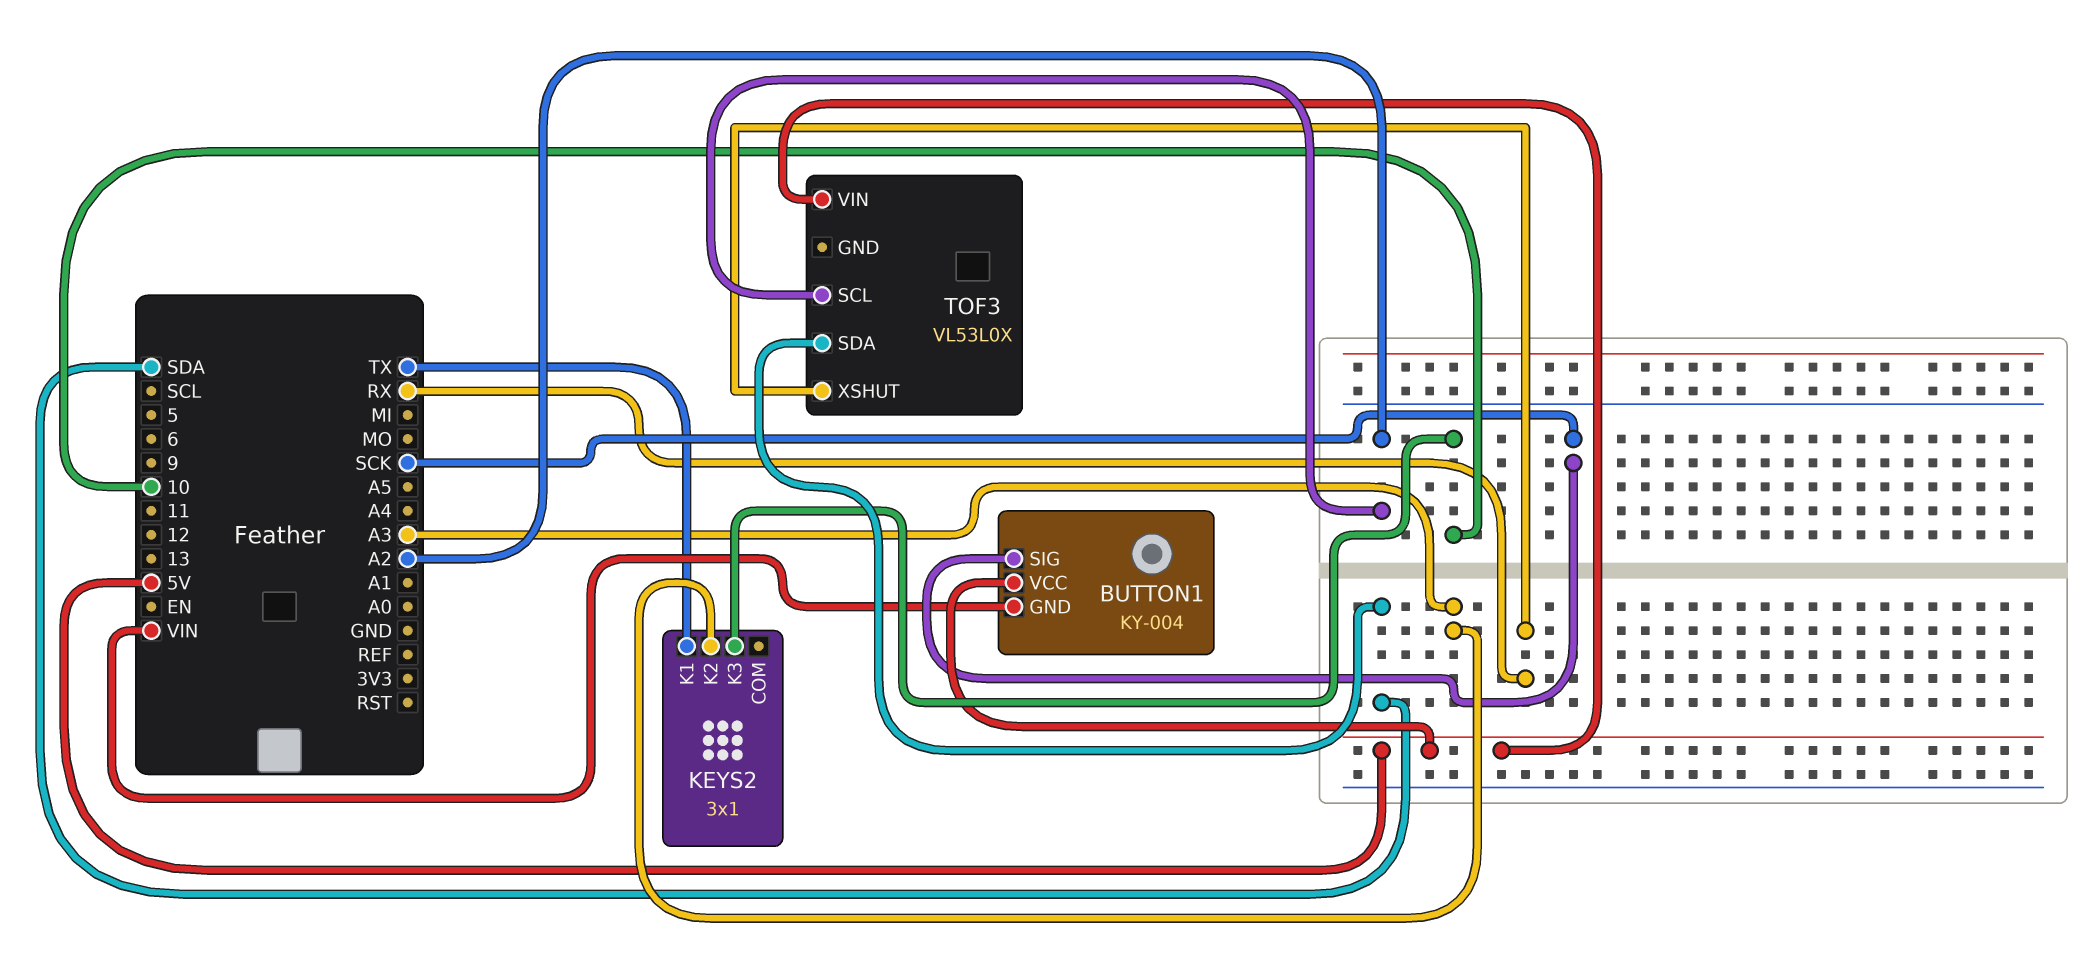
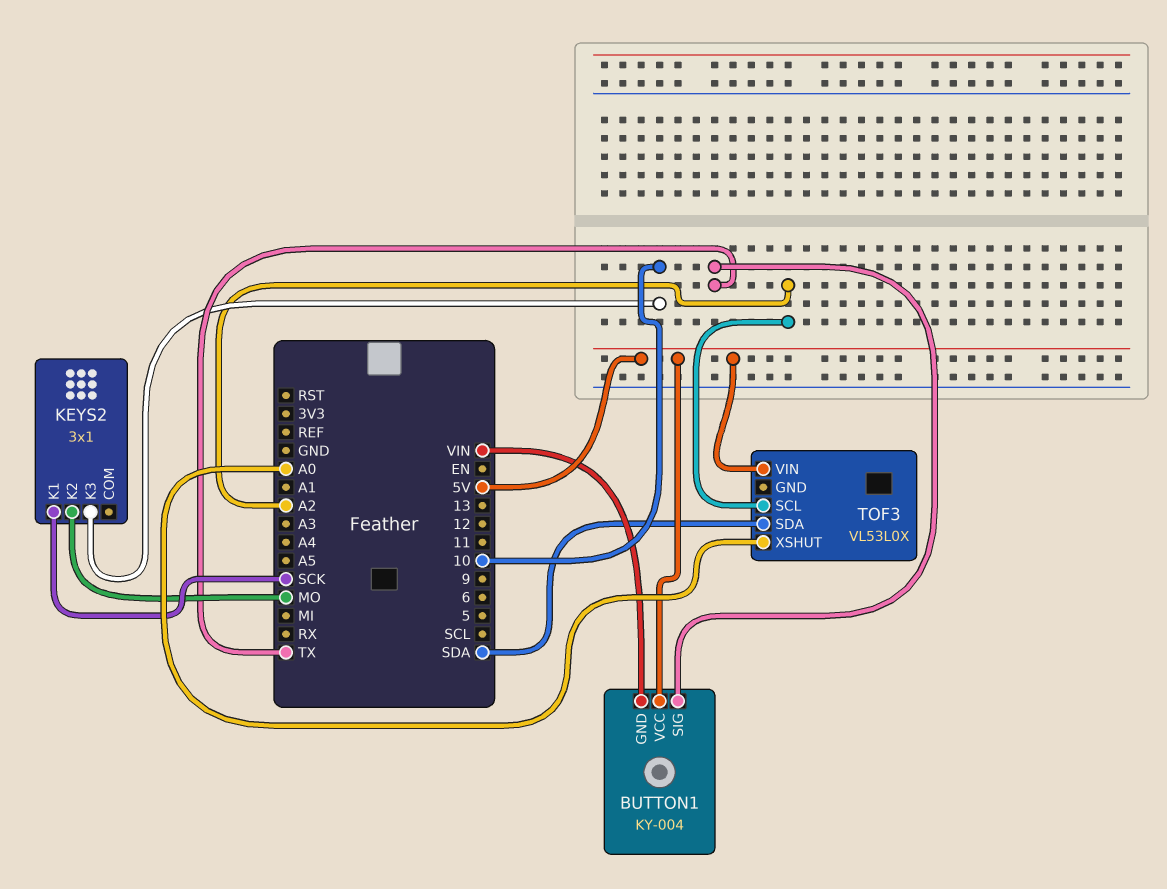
BUTTON1 pin SIG: SCK -> TX
KEYS2 pin K1: TX -> SCK
KEYS2 pin K2: A3 -> MO
TOF3 pin XSHUT: RX -> A0

